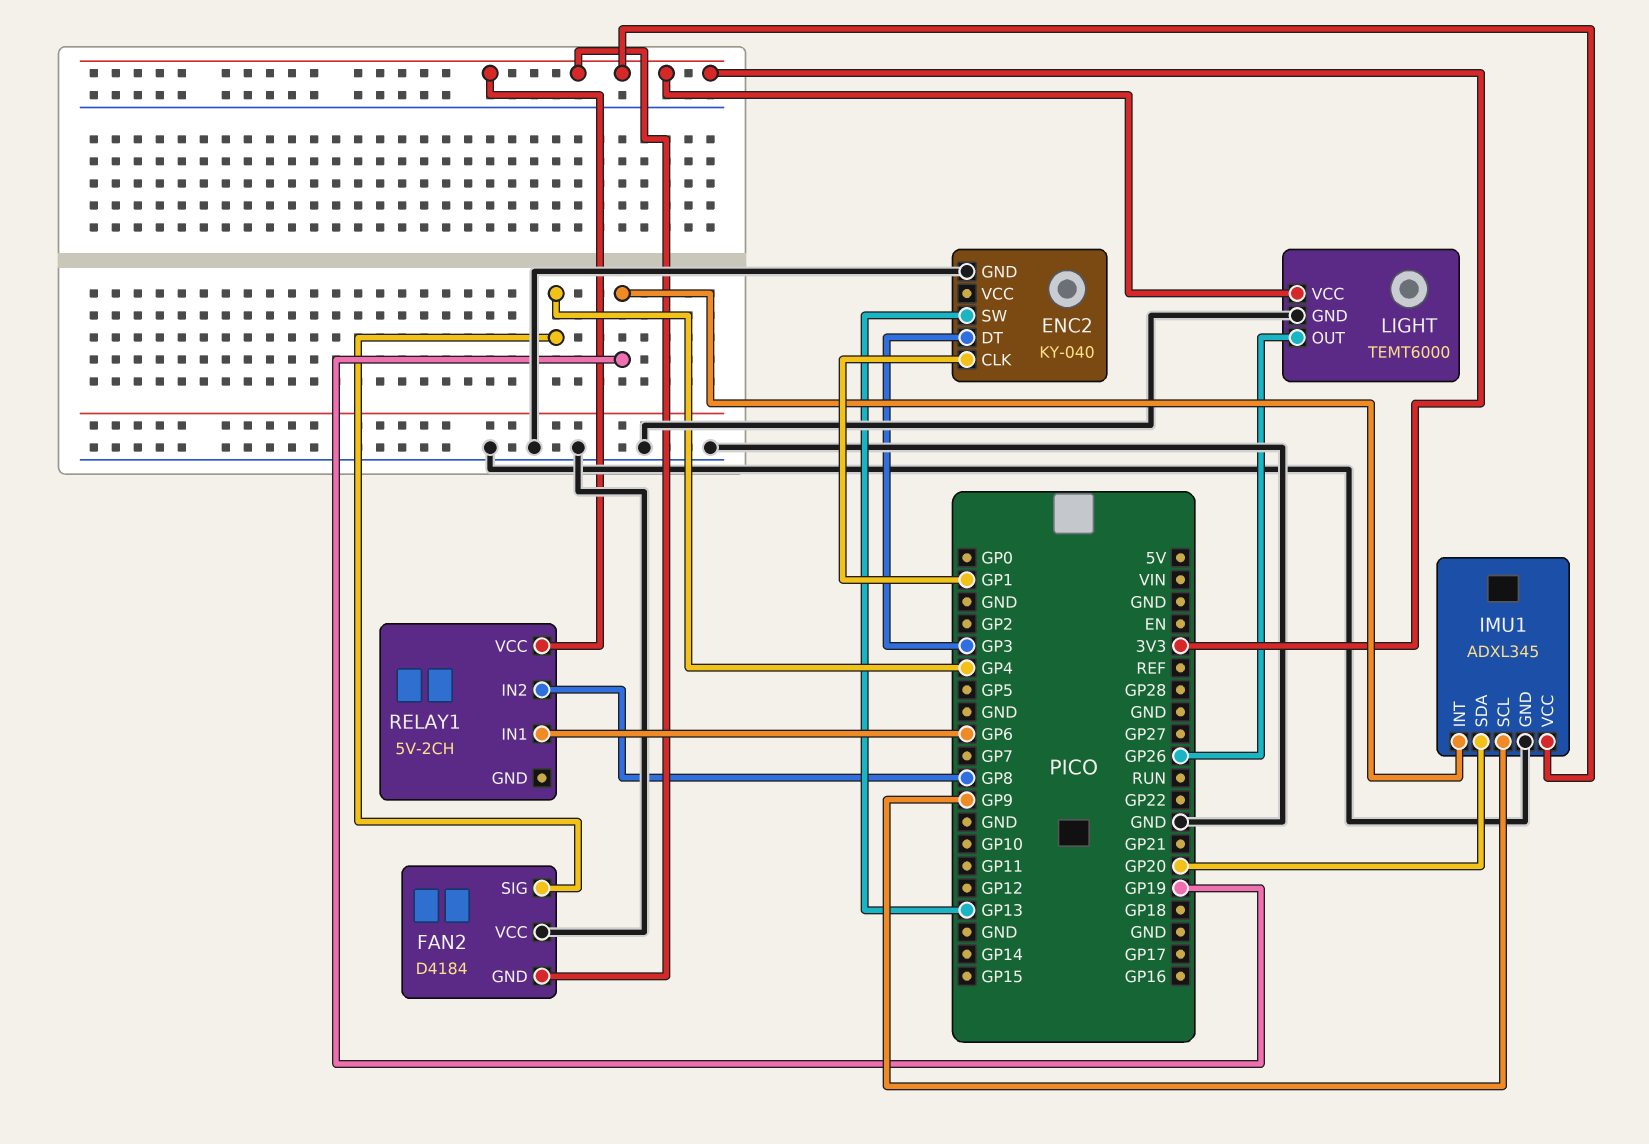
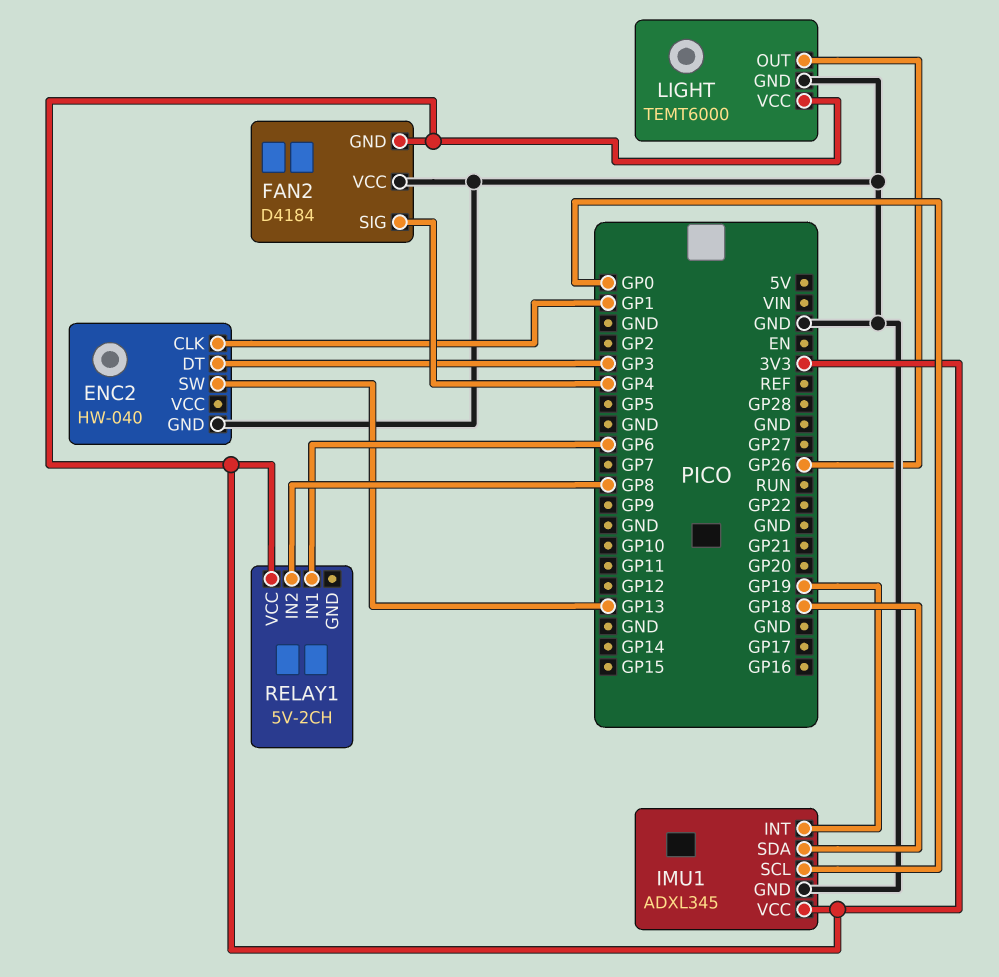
ENC2: KY-040 -> HW-040
IMU1 pin SCL: GP9 -> GP0
IMU1 pin SDA: GP20 -> GP18

